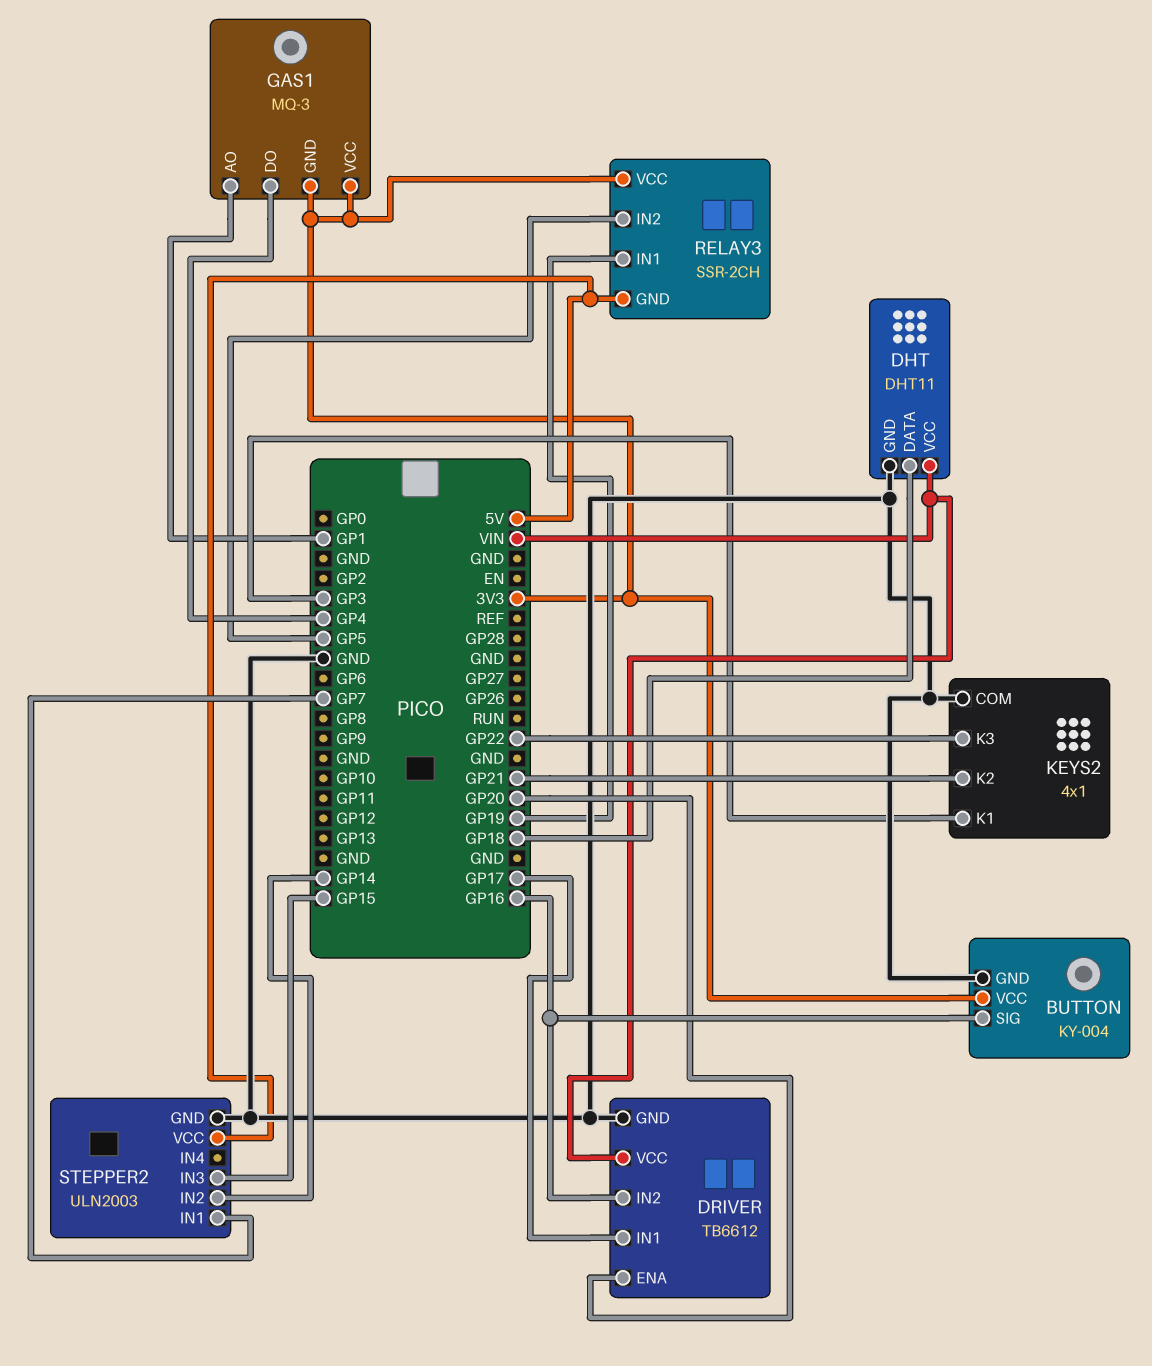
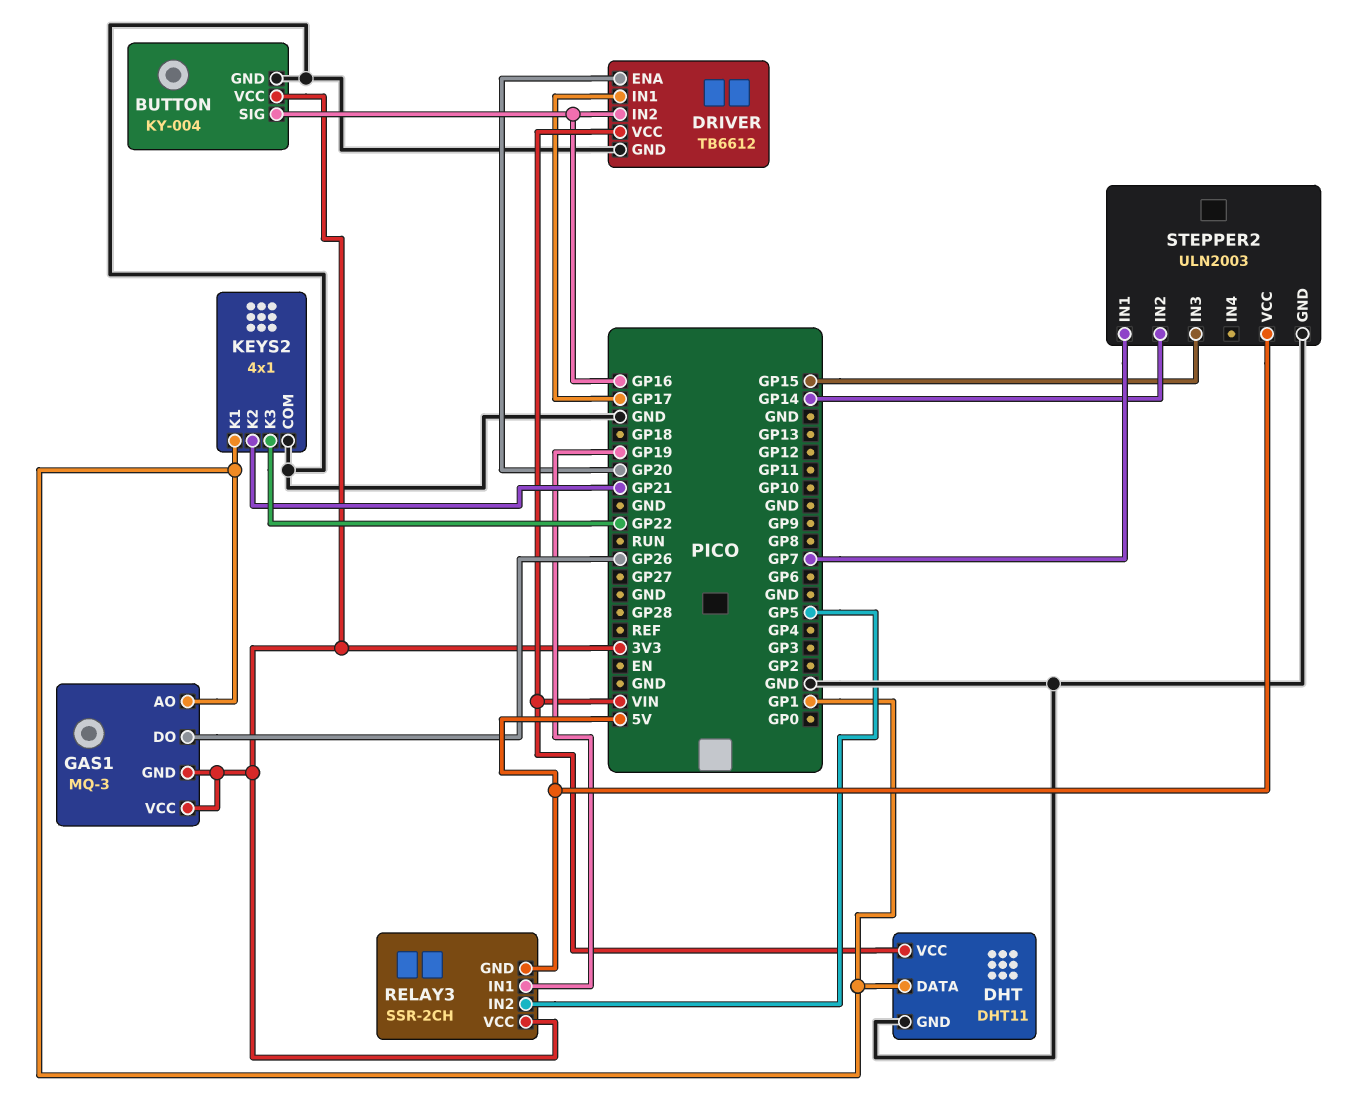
DHT pin DATA: GP18 -> GP1
GAS1 pin DO: GP4 -> GP26
KEYS2 pin K1: GP3 -> GP1

